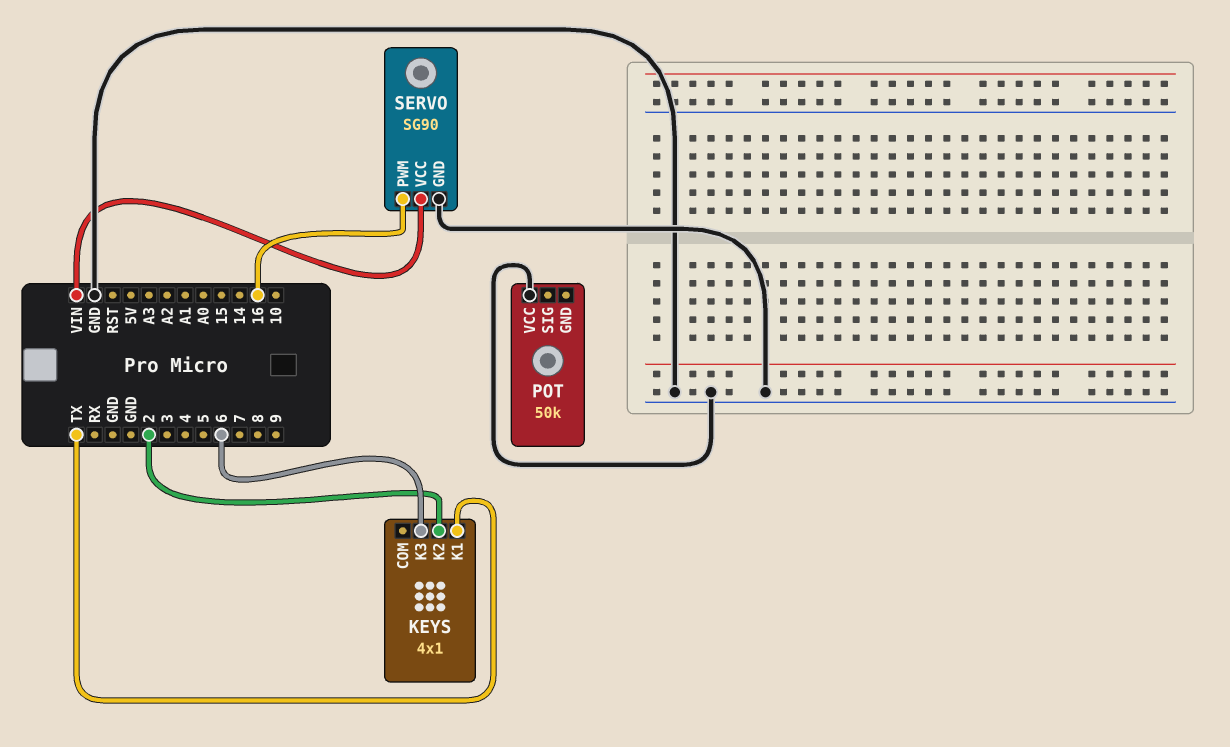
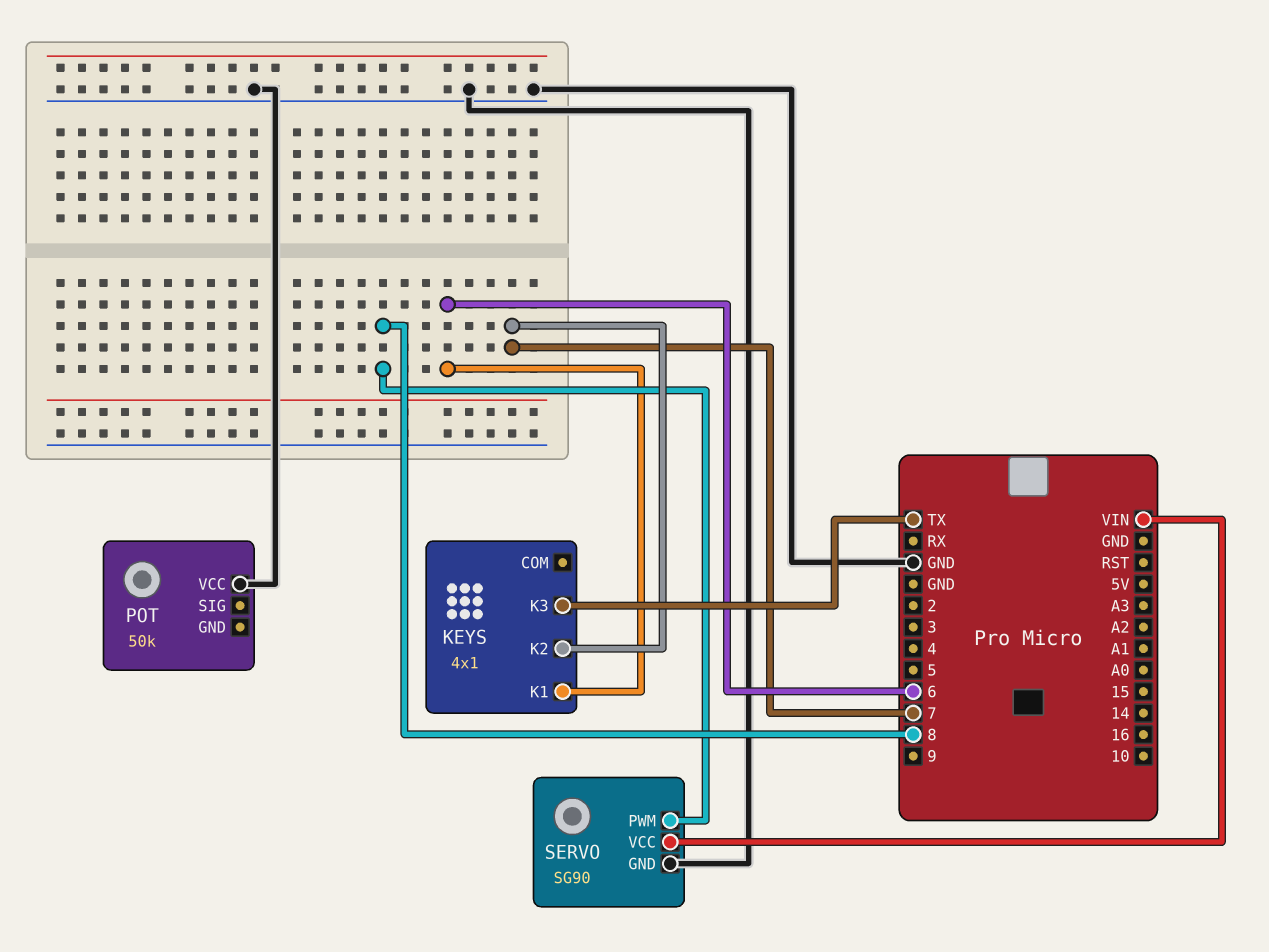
KEYS pin K1: TX -> 6
KEYS pin K2: 2 -> 7
KEYS pin K3: 6 -> TX
SERVO pin PWM: 16 -> 8

